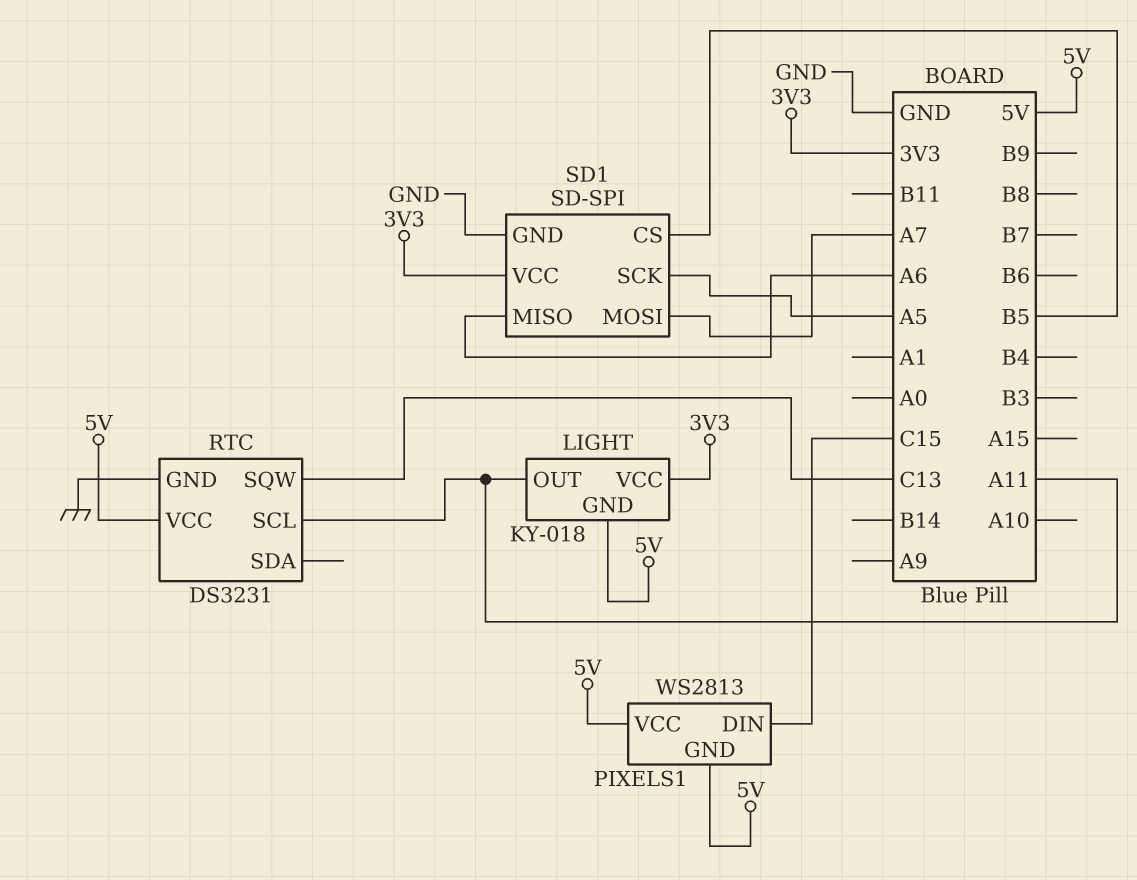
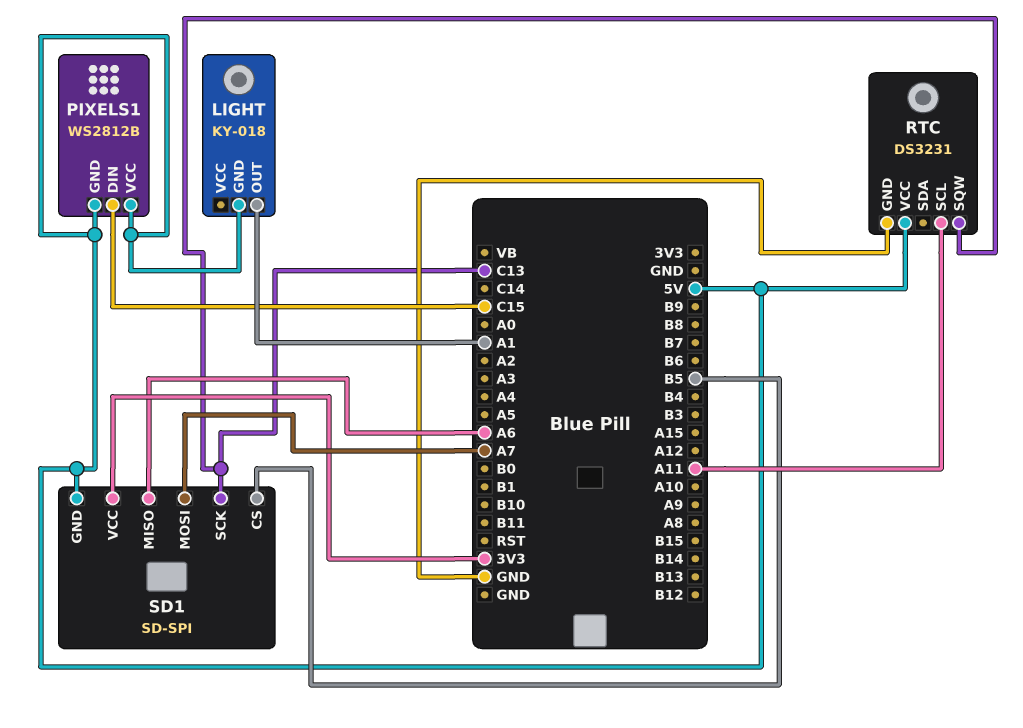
LIGHT pin OUT: A11 -> A1
LIGHT pin VCC: 3V3 -> none
PIXELS1: WS2813 -> WS2812B
SD1 pin GND: GND -> 5V
SD1 pin SCK: A5 -> C13

